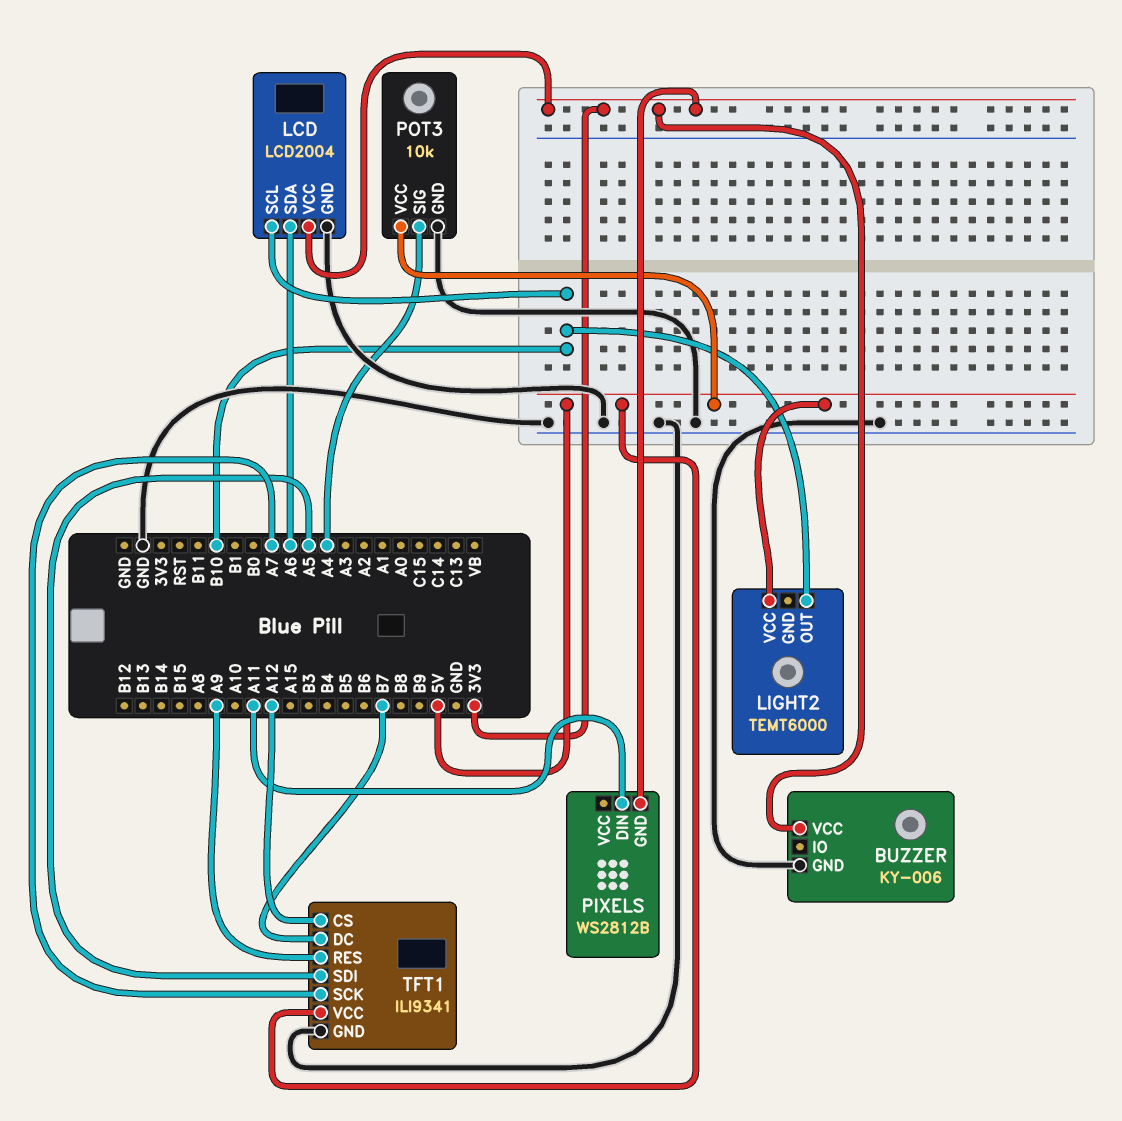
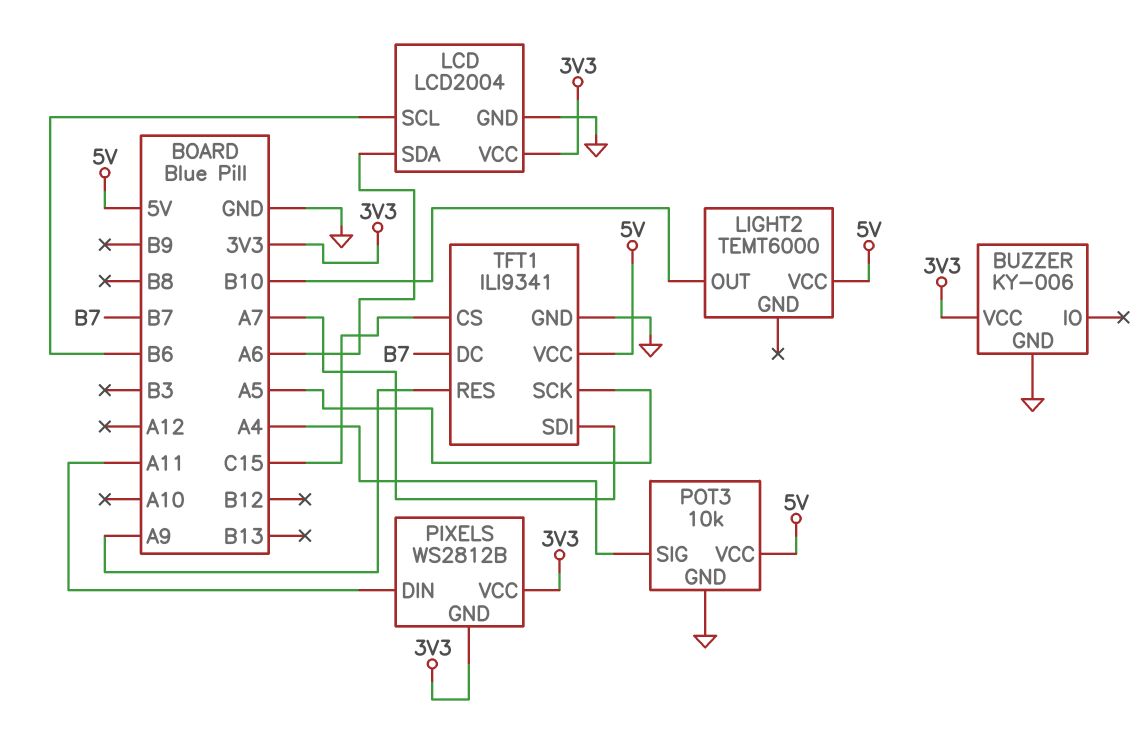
LCD pin SCL: B10 -> B6
PIXELS pin VCC: none -> 3V3
TFT1 pin CS: A12 -> C15
TFT1 pin SCK: A7 -> A5
TFT1 pin SDI: A5 -> A7

